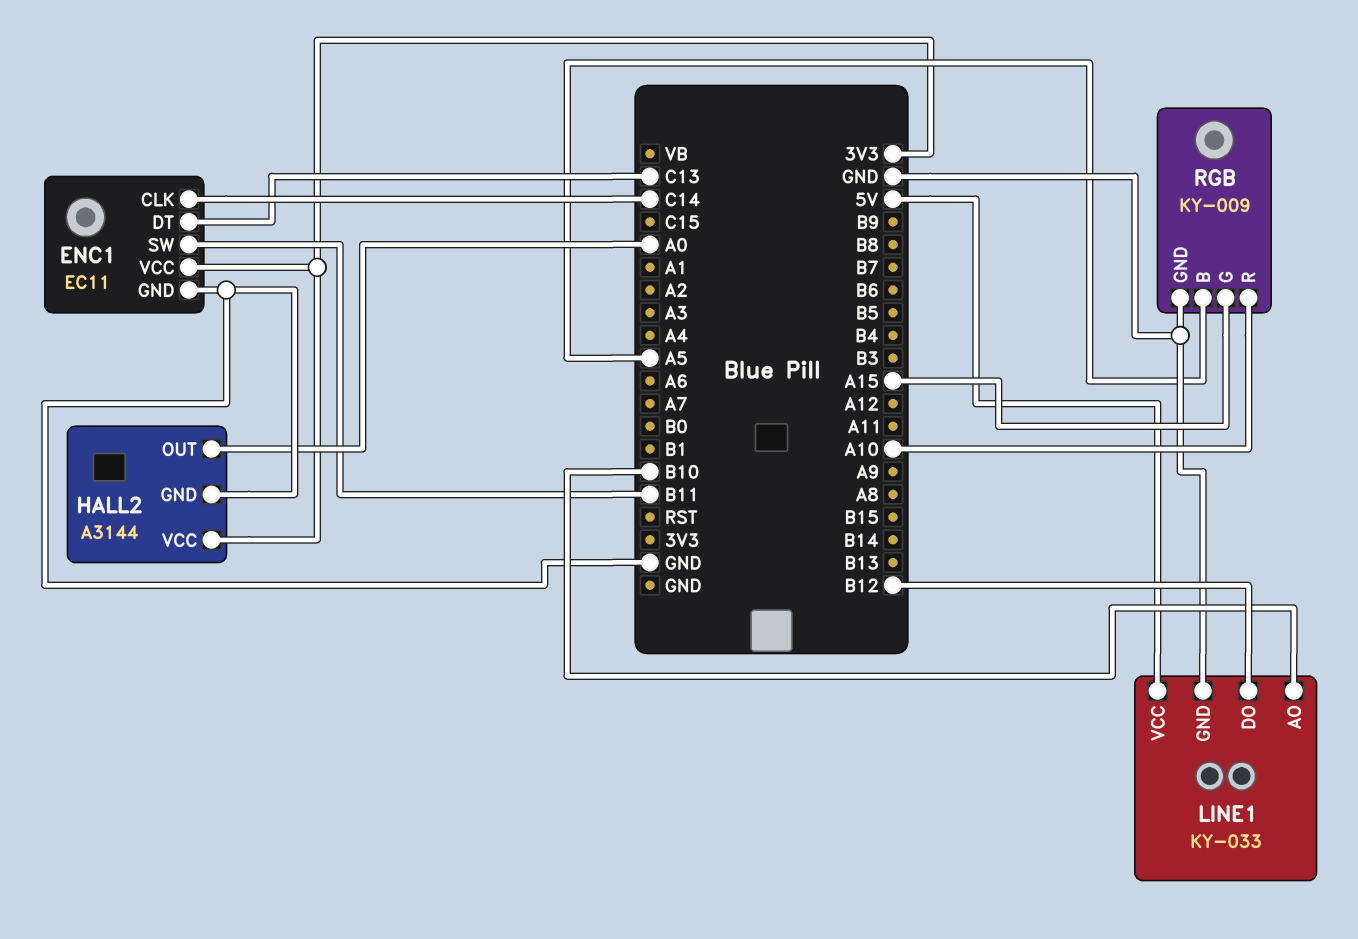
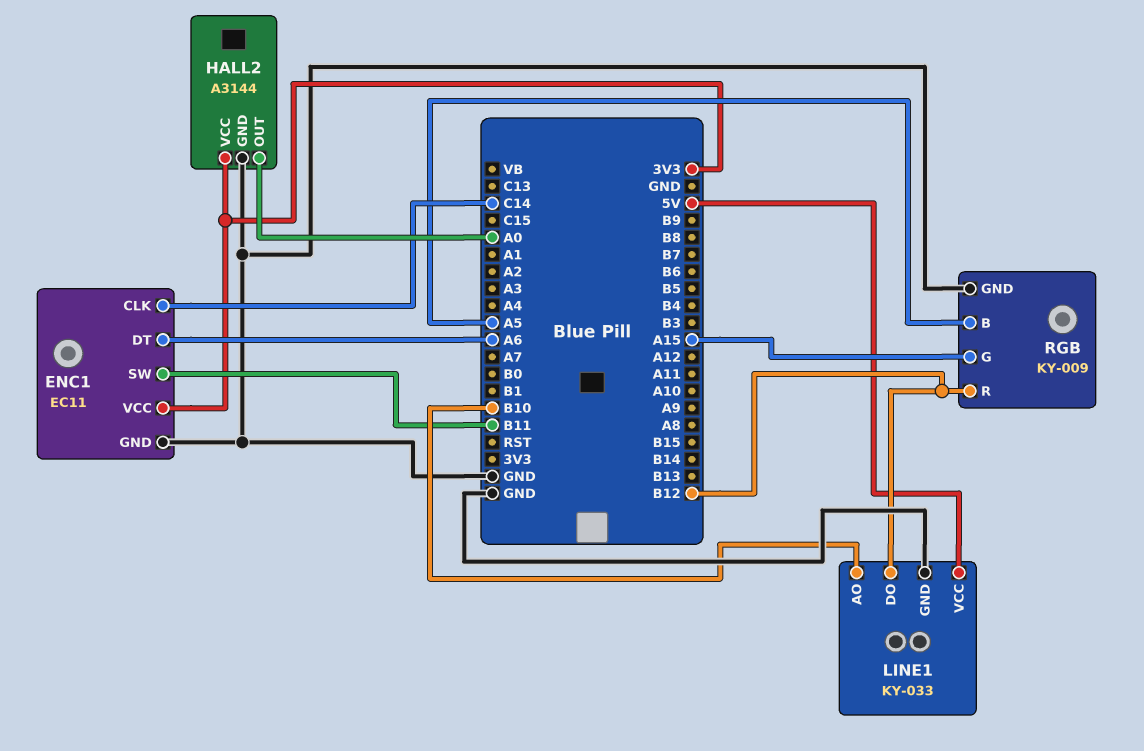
ENC1 pin DT: C13 -> A6
RGB pin R: A10 -> B12

